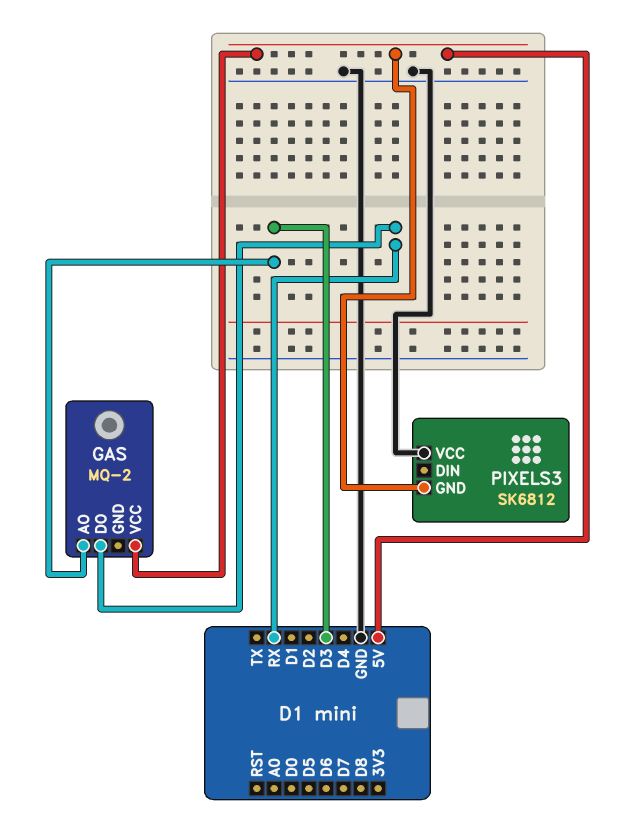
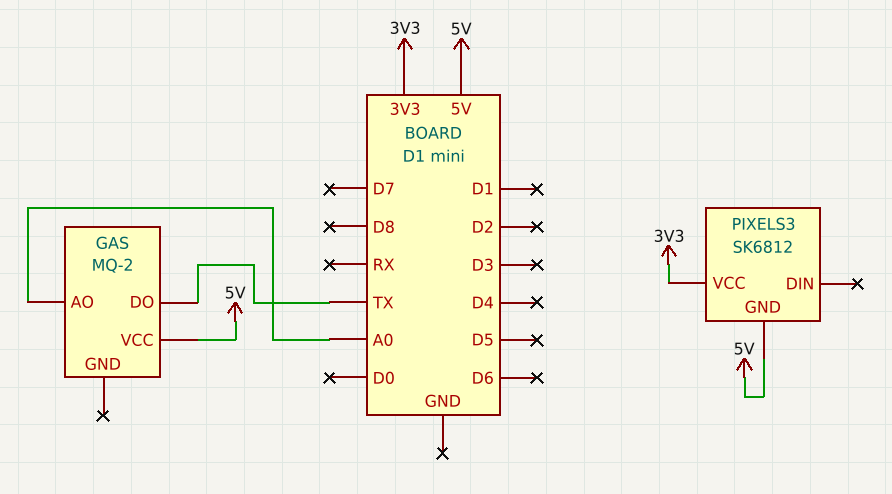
GAS pin AO: D3 -> A0
GAS pin DO: RX -> TX
PIXELS3 pin VCC: GND -> 3V3

